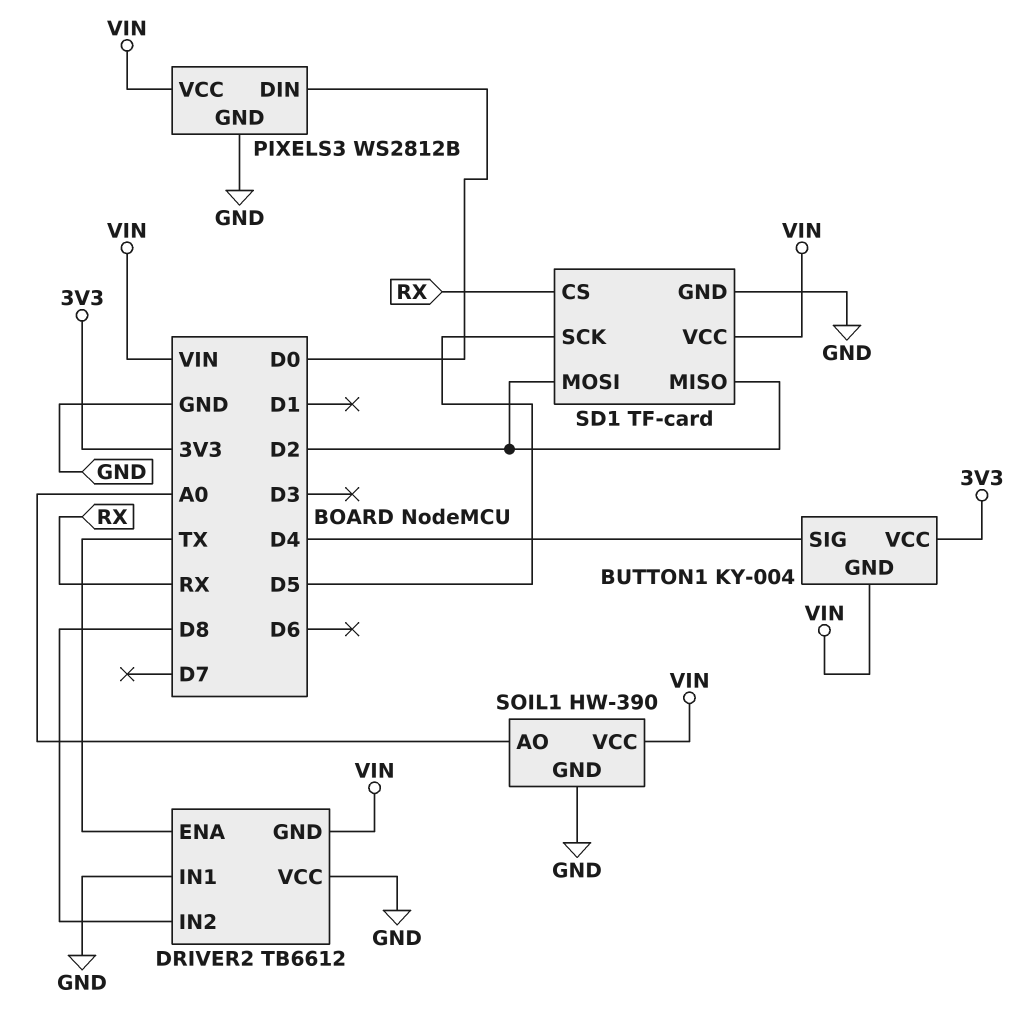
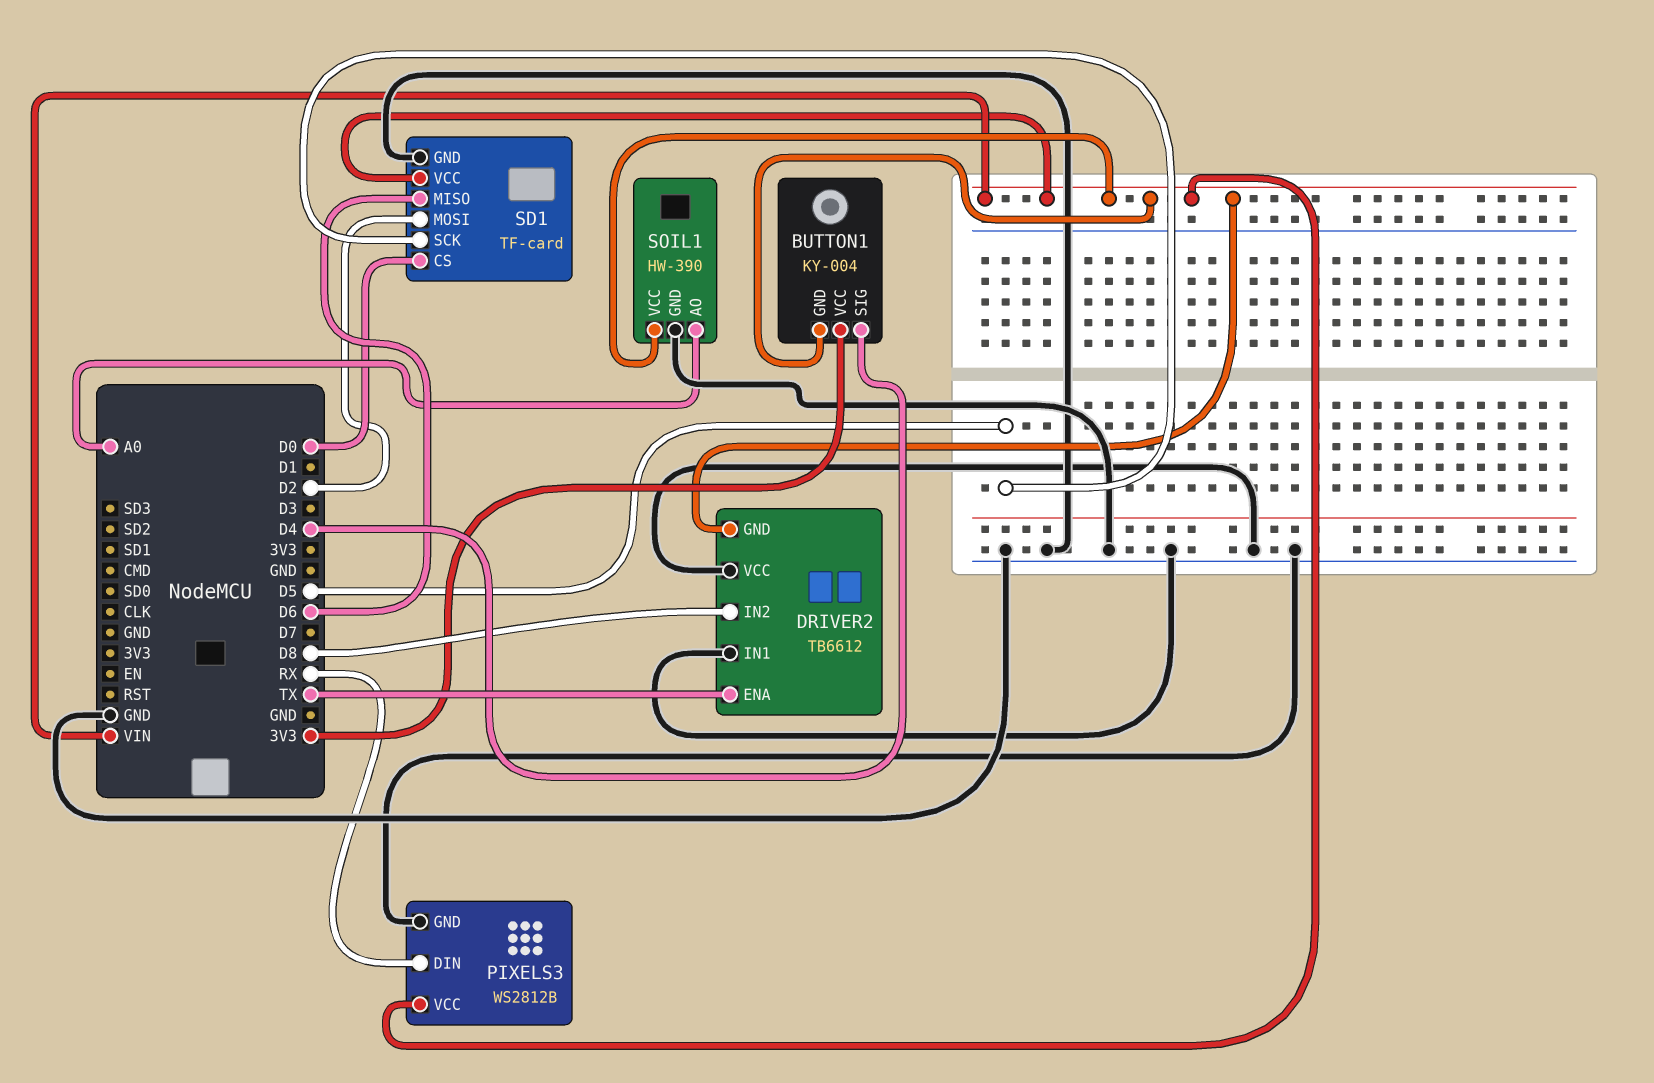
PIXELS3 pin DIN: D0 -> RX
SD1 pin CS: RX -> D0
SD1 pin MISO: D2 -> D6

